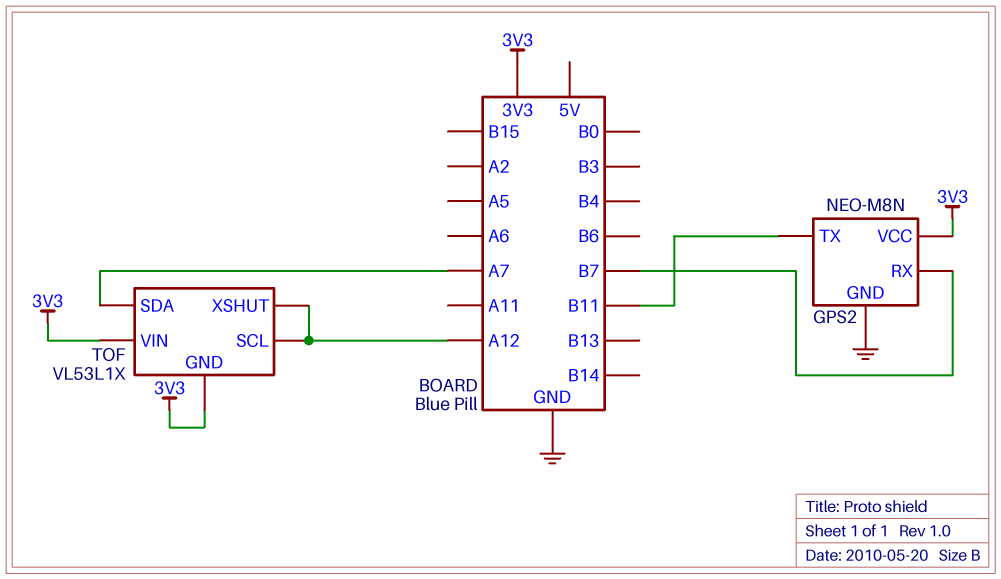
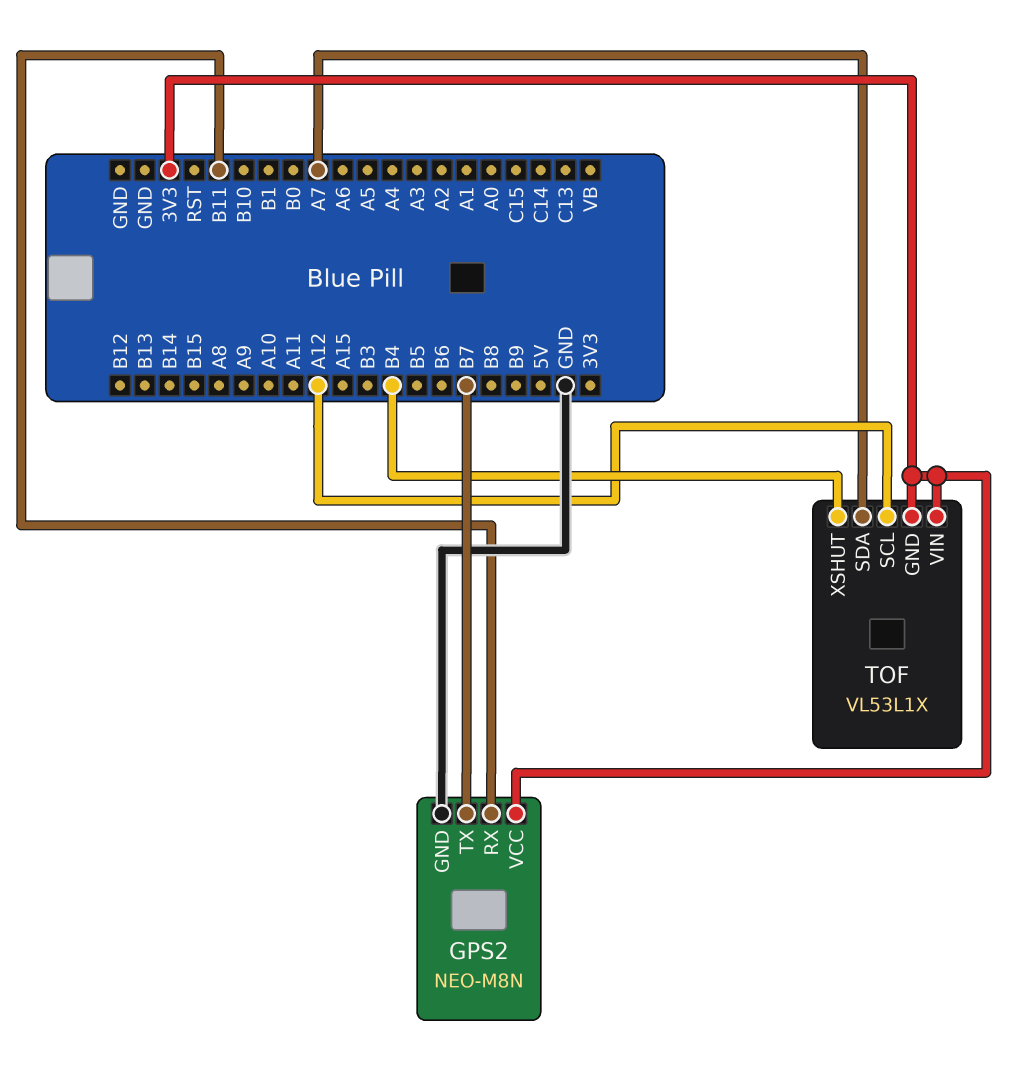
GPS2 pin RX: B7 -> B11
GPS2 pin TX: B11 -> B7
TOF pin XSHUT: A12 -> B4

